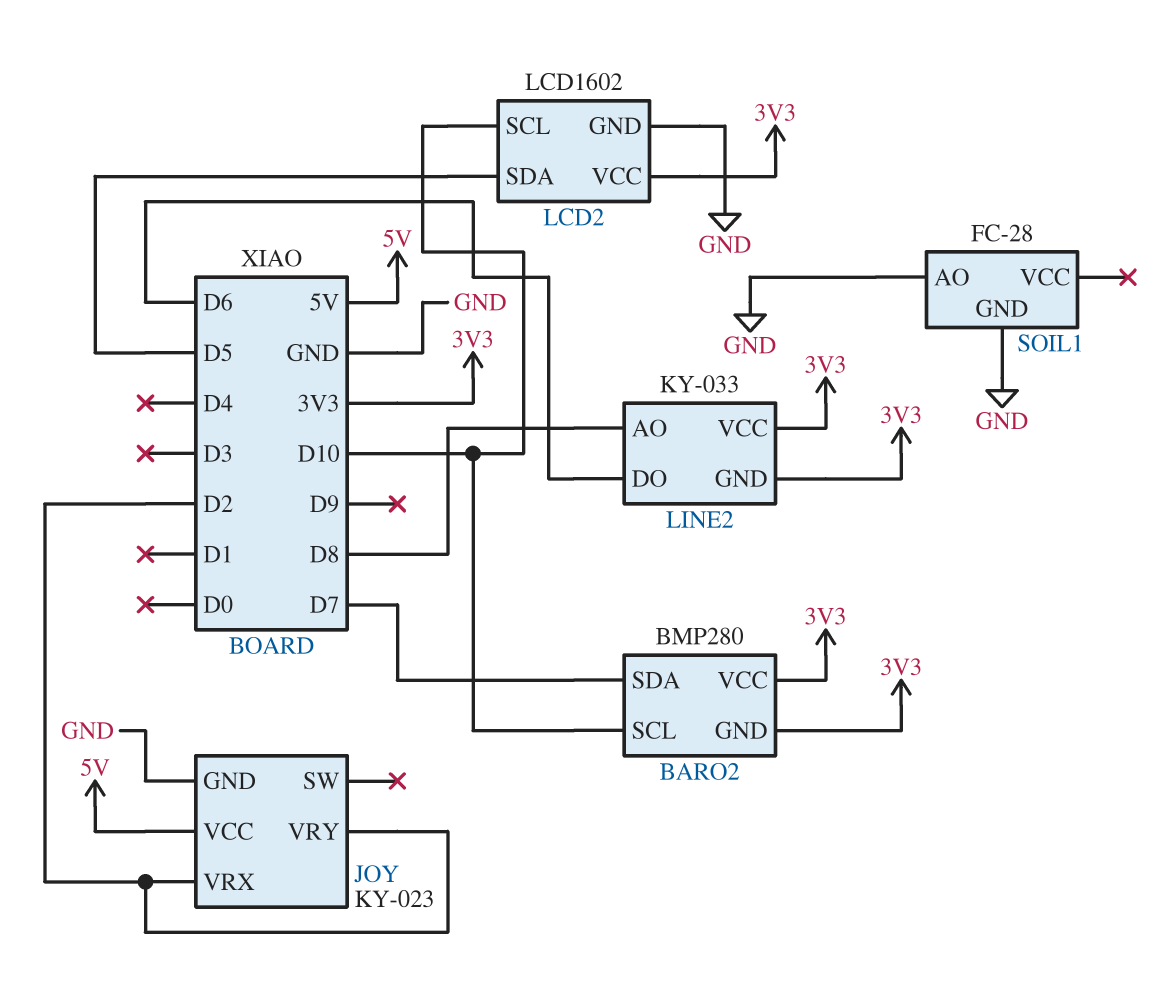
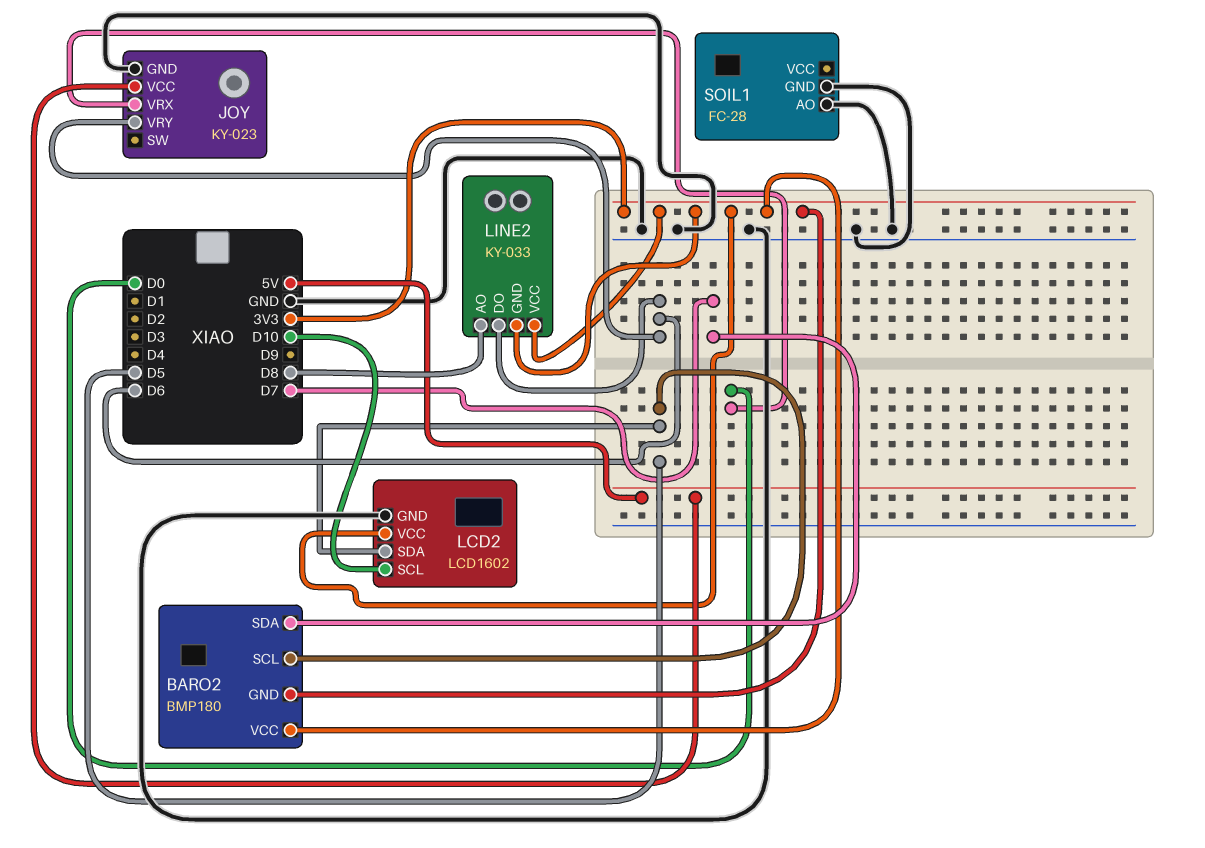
BARO2: BMP280 -> BMP180
BARO2 pin SCL: D10 -> D5
JOY pin VRX: D2 -> D0
JOY pin VRY: D2 -> D6

